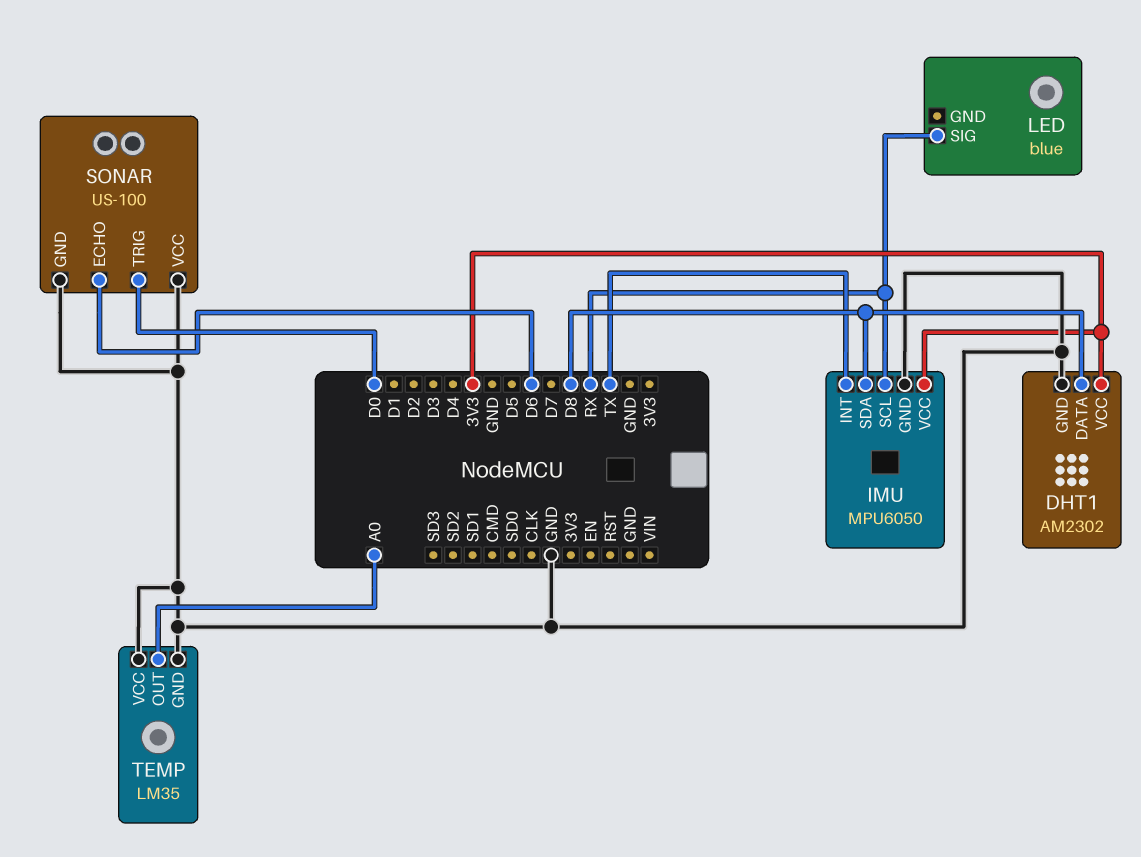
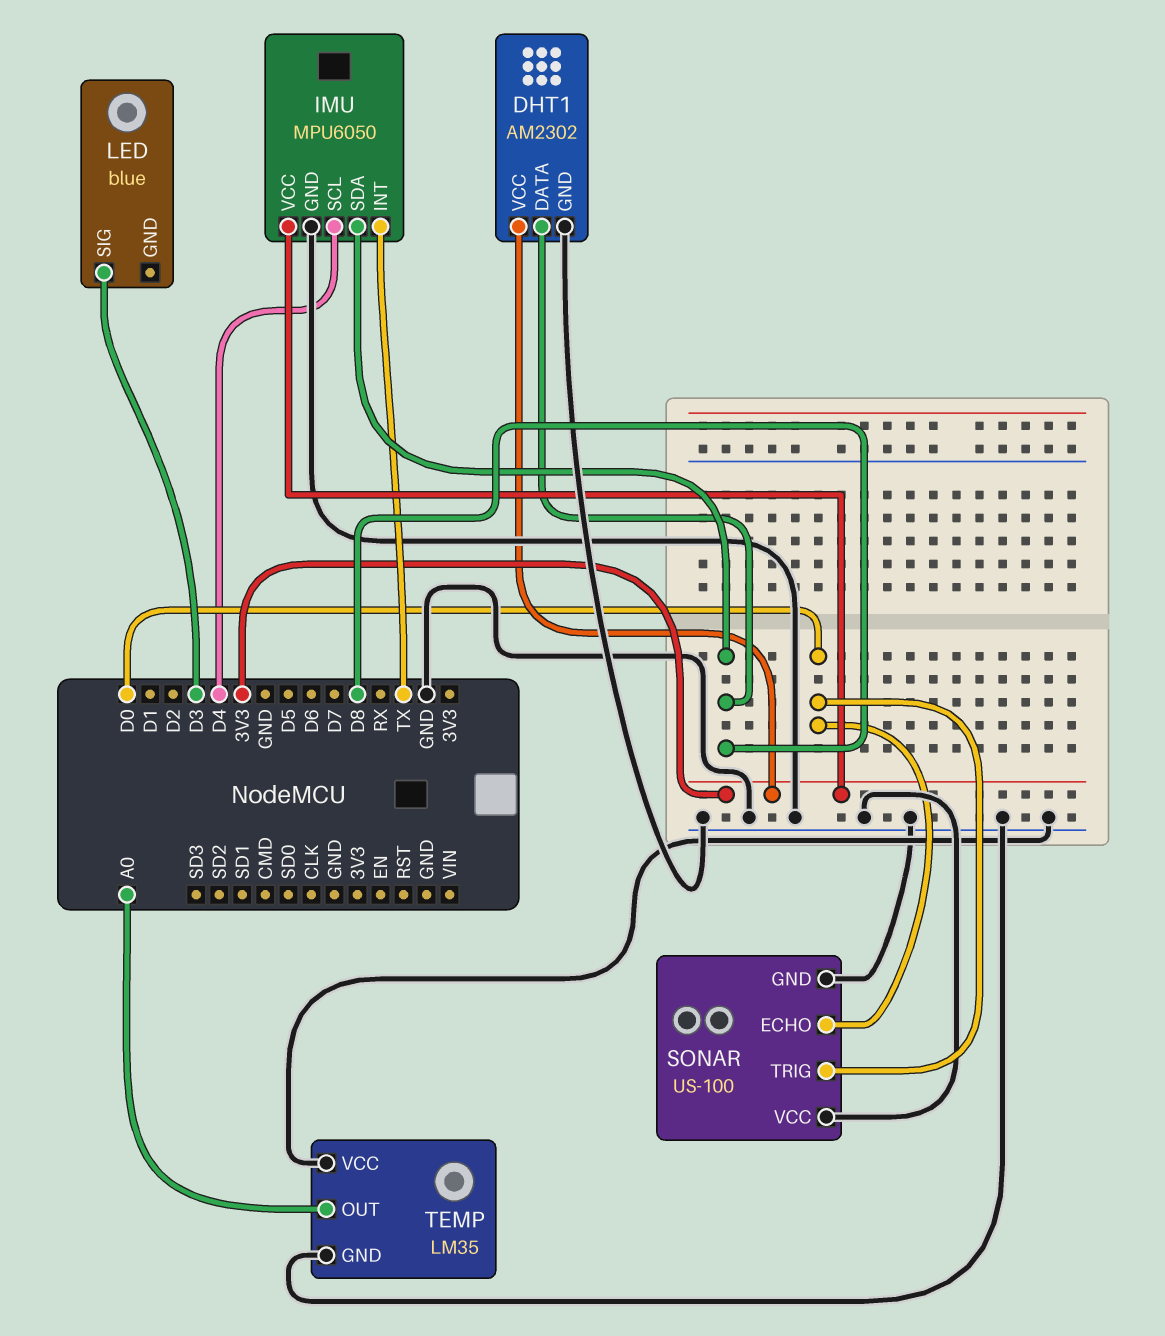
IMU pin SCL: RX -> D4
LED pin SIG: RX -> D3
SONAR pin ECHO: D6 -> D0

